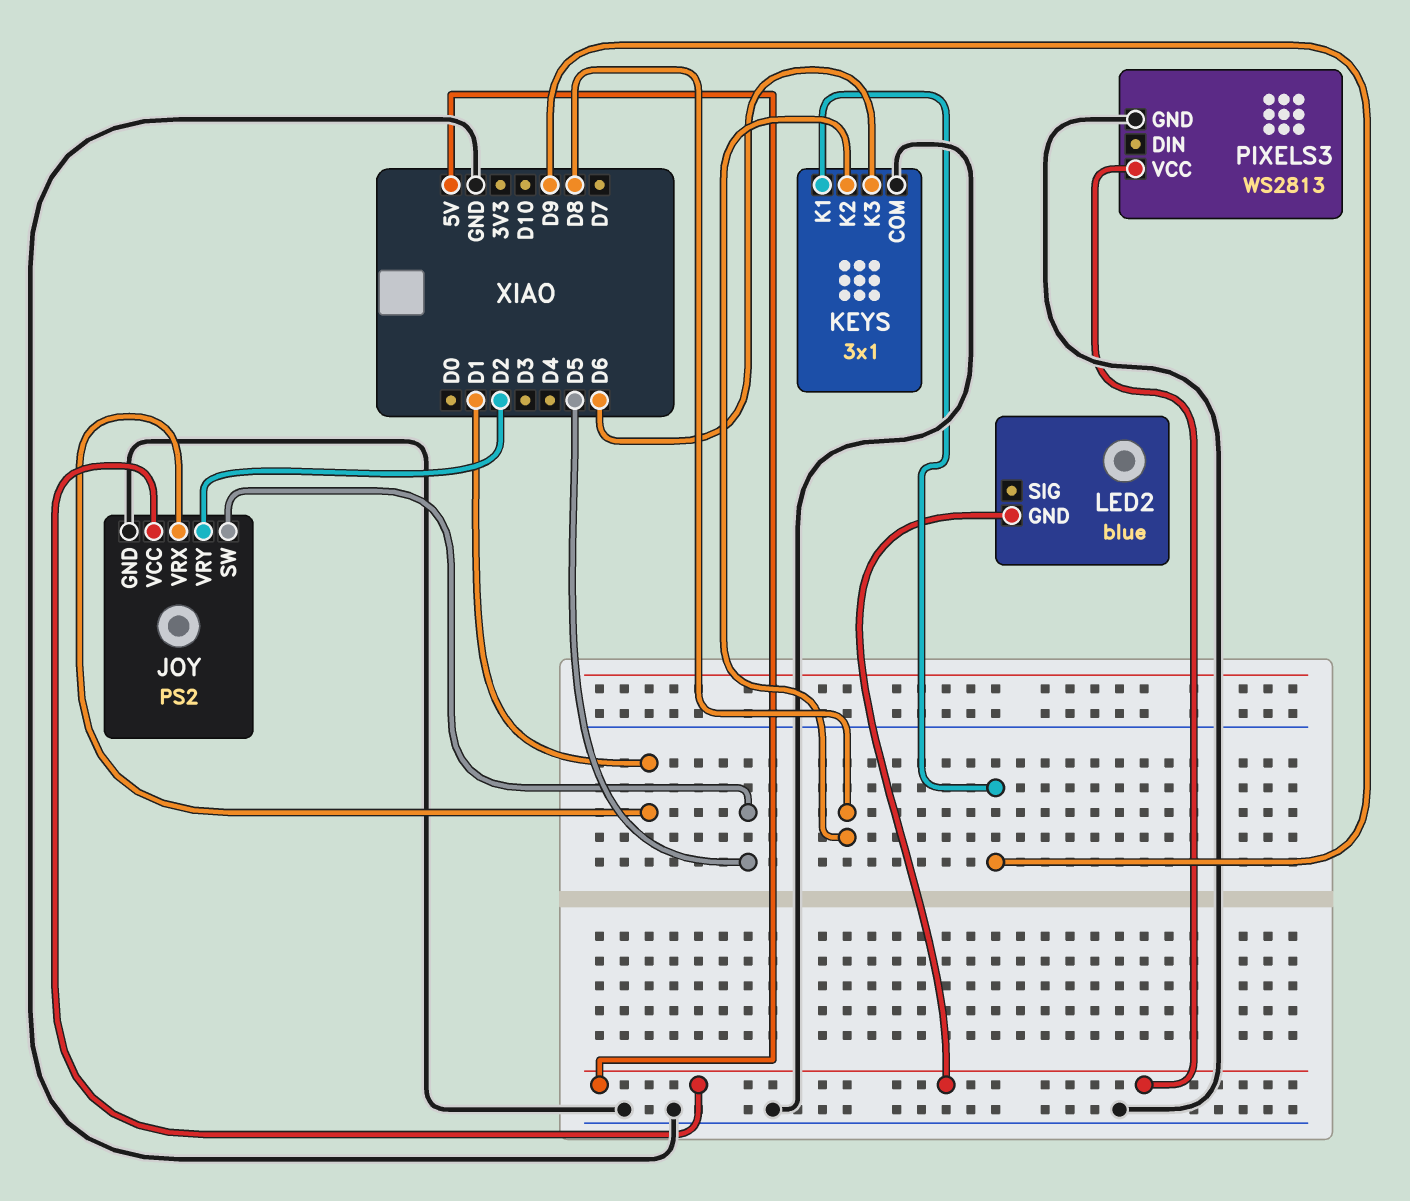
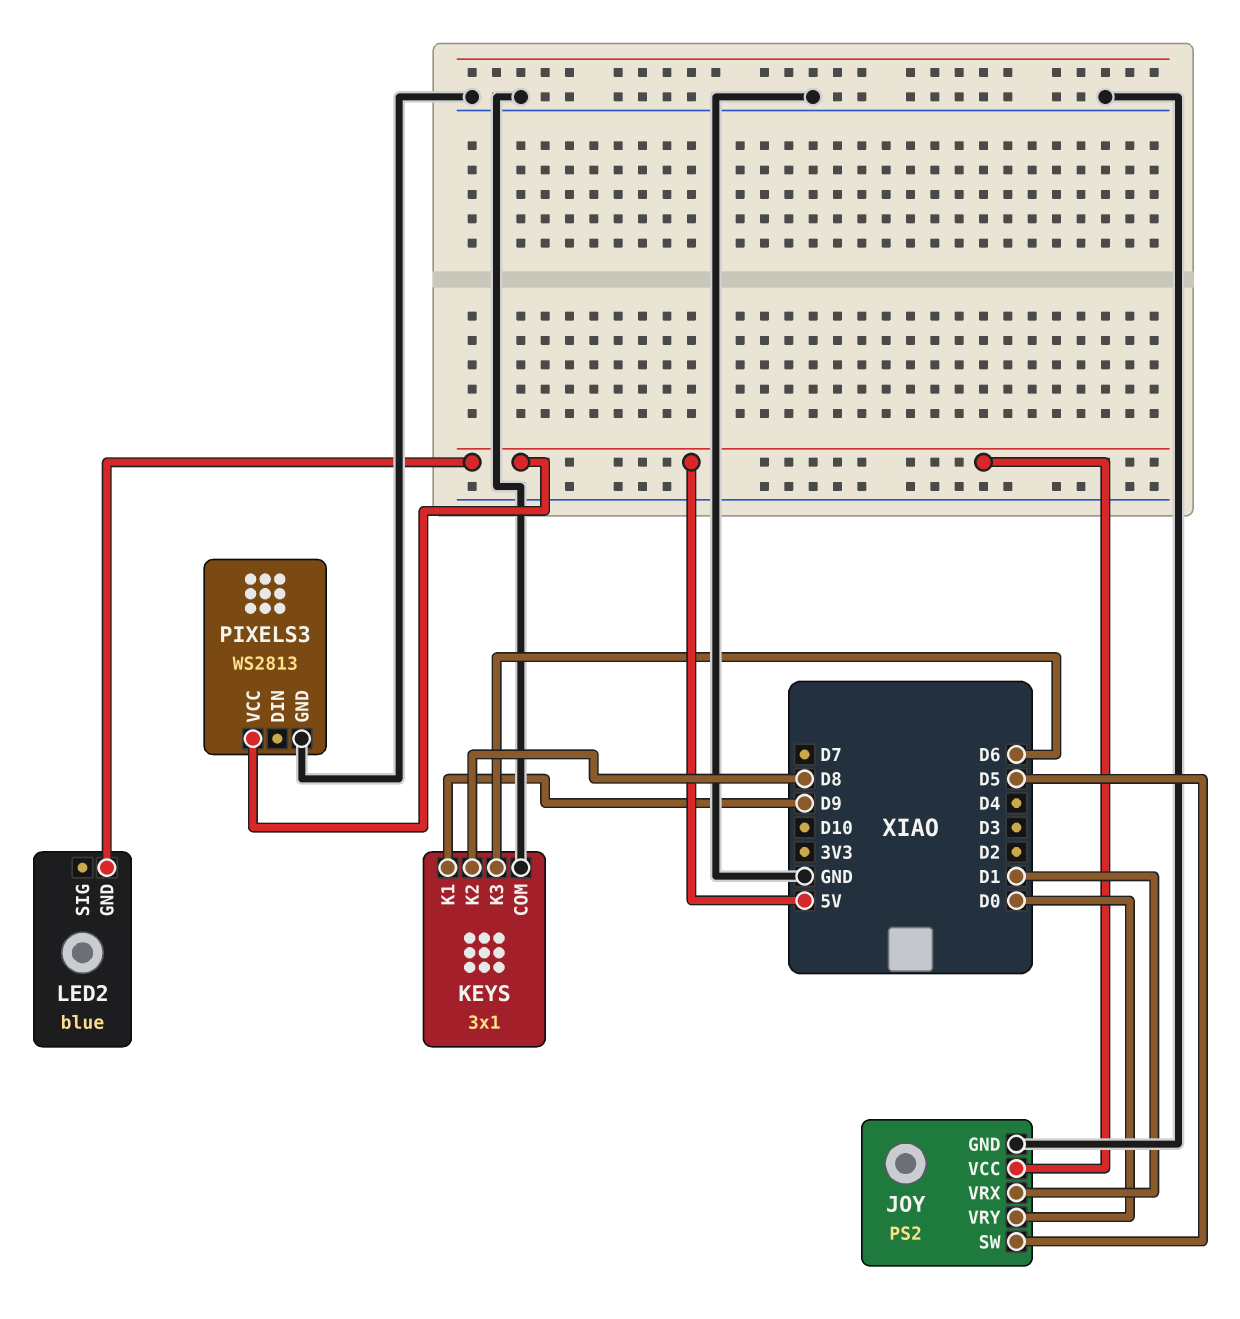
JOY pin VRY: D2 -> D0

